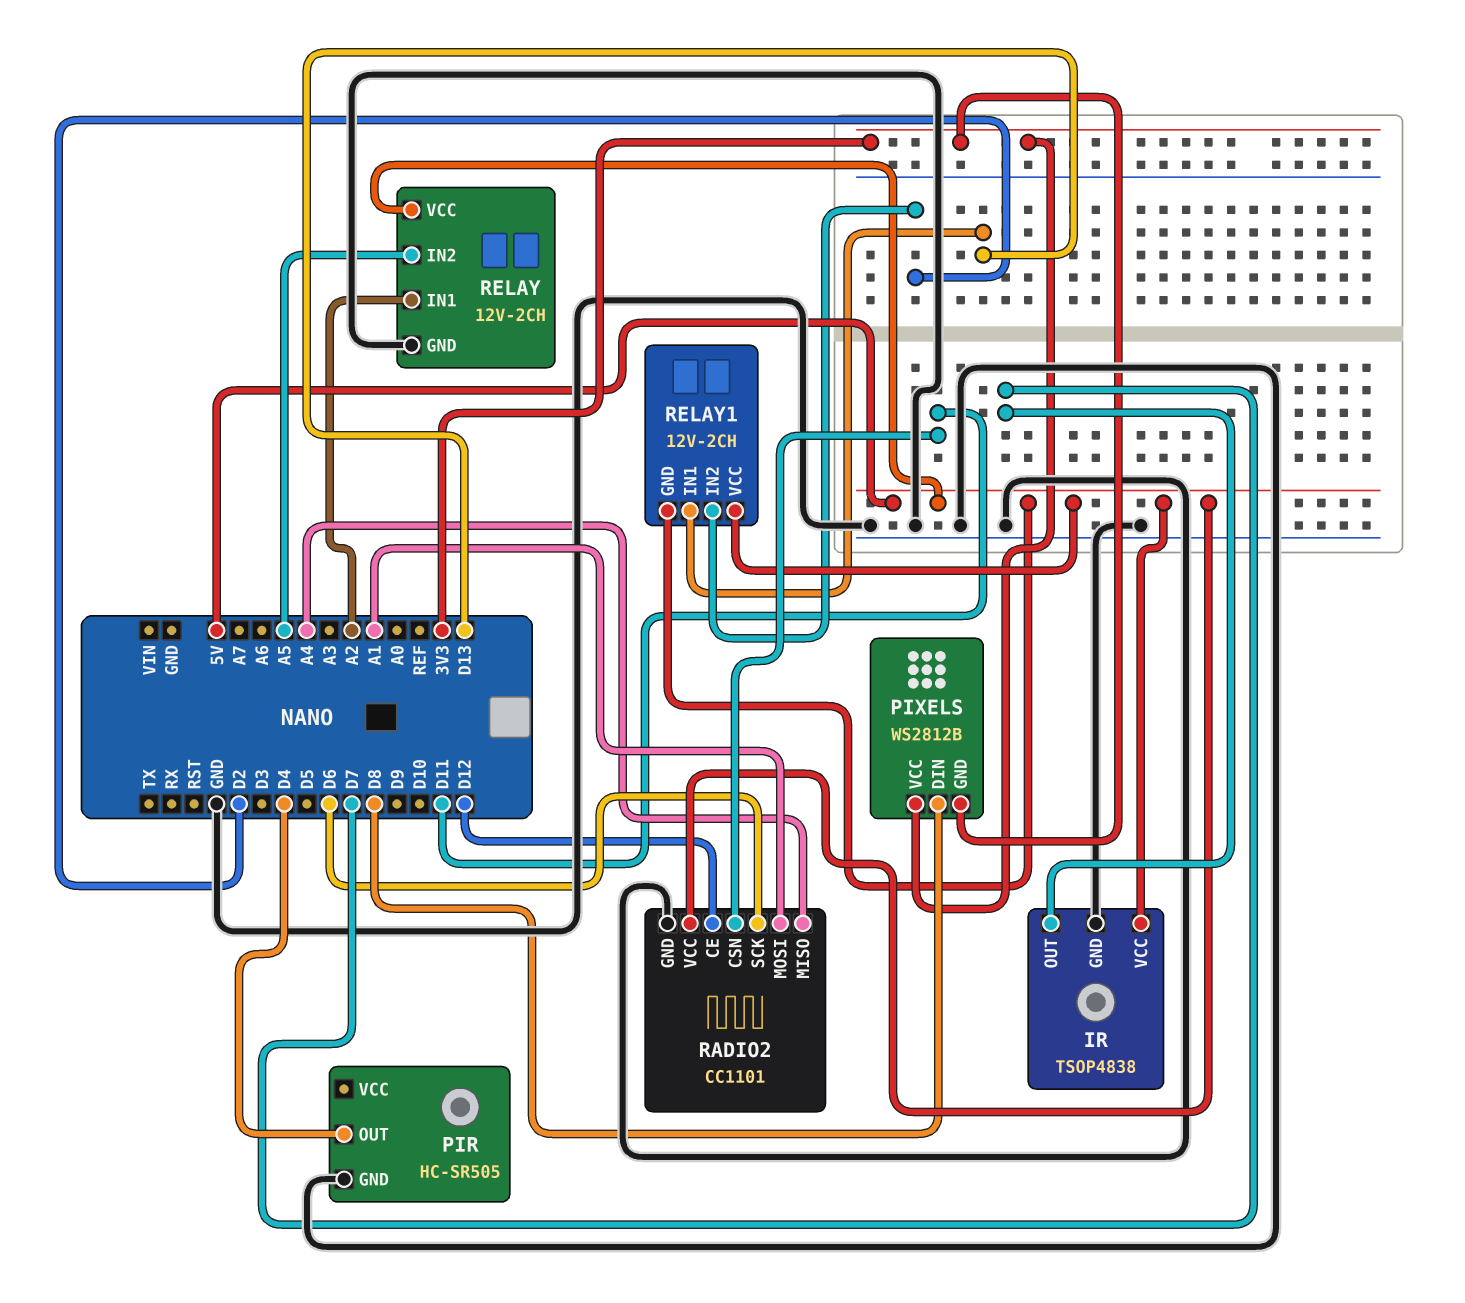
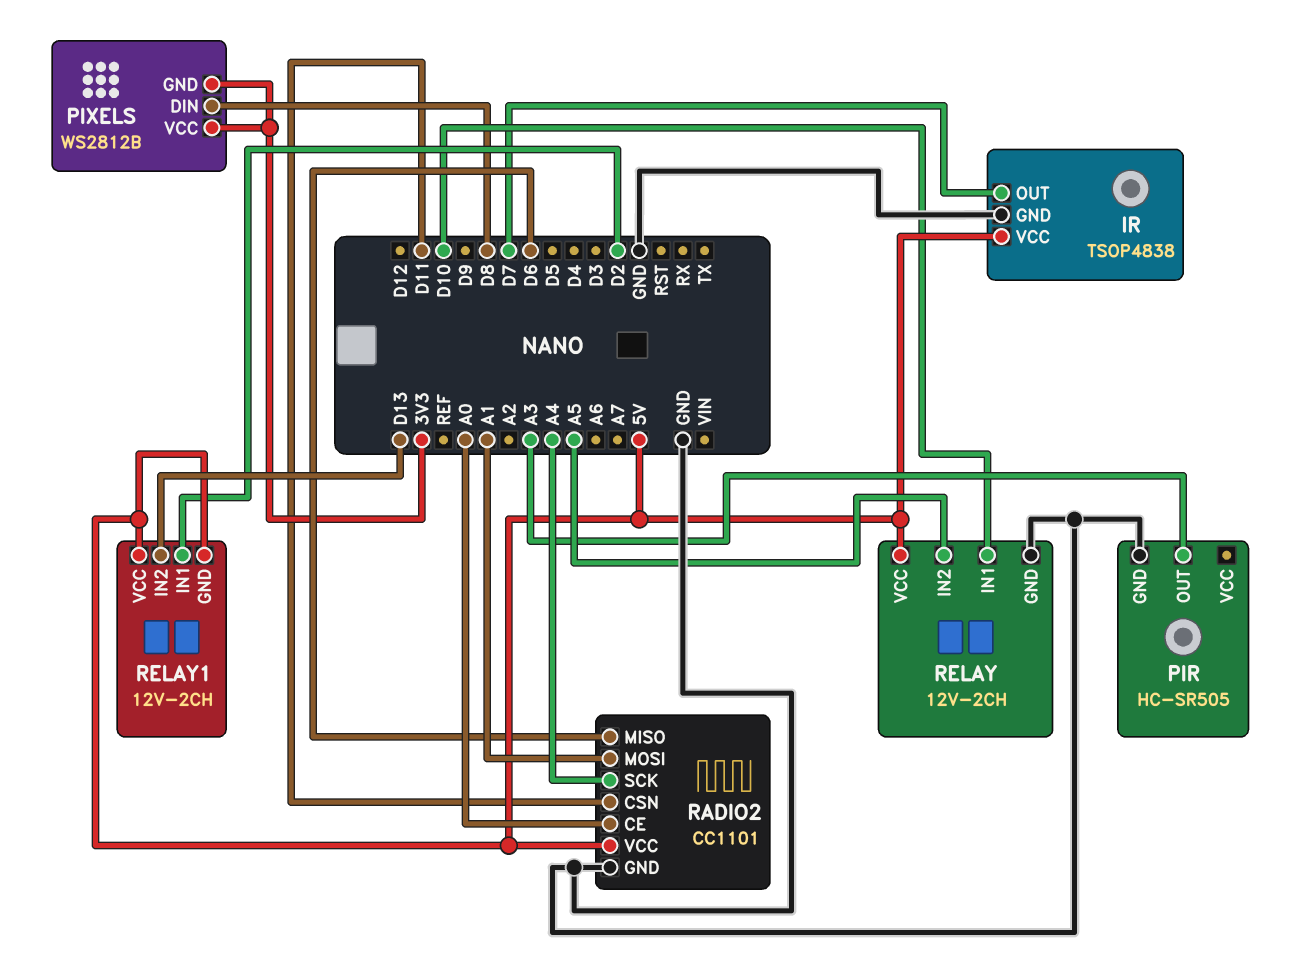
PIR pin OUT: D4 -> A3
RADIO2 pin CE: D12 -> A0
RADIO2 pin MISO: A4 -> D6
RADIO2 pin SCK: D6 -> A4
RELAY pin IN1: A2 -> D10
RELAY1 pin IN1: D13 -> D2
RELAY1 pin IN2: D2 -> D13

